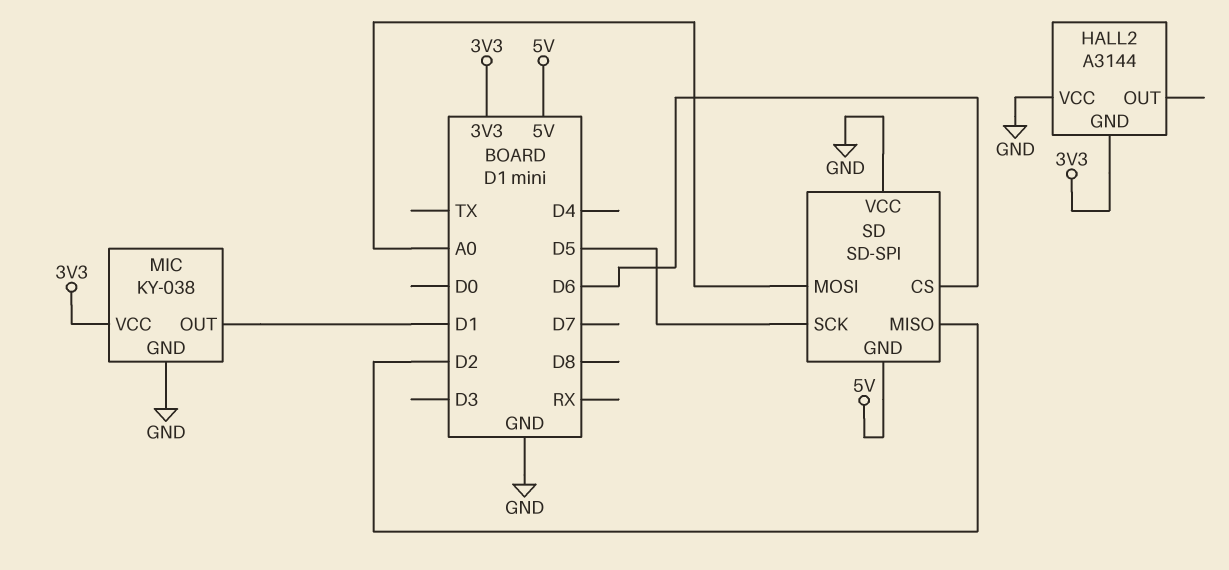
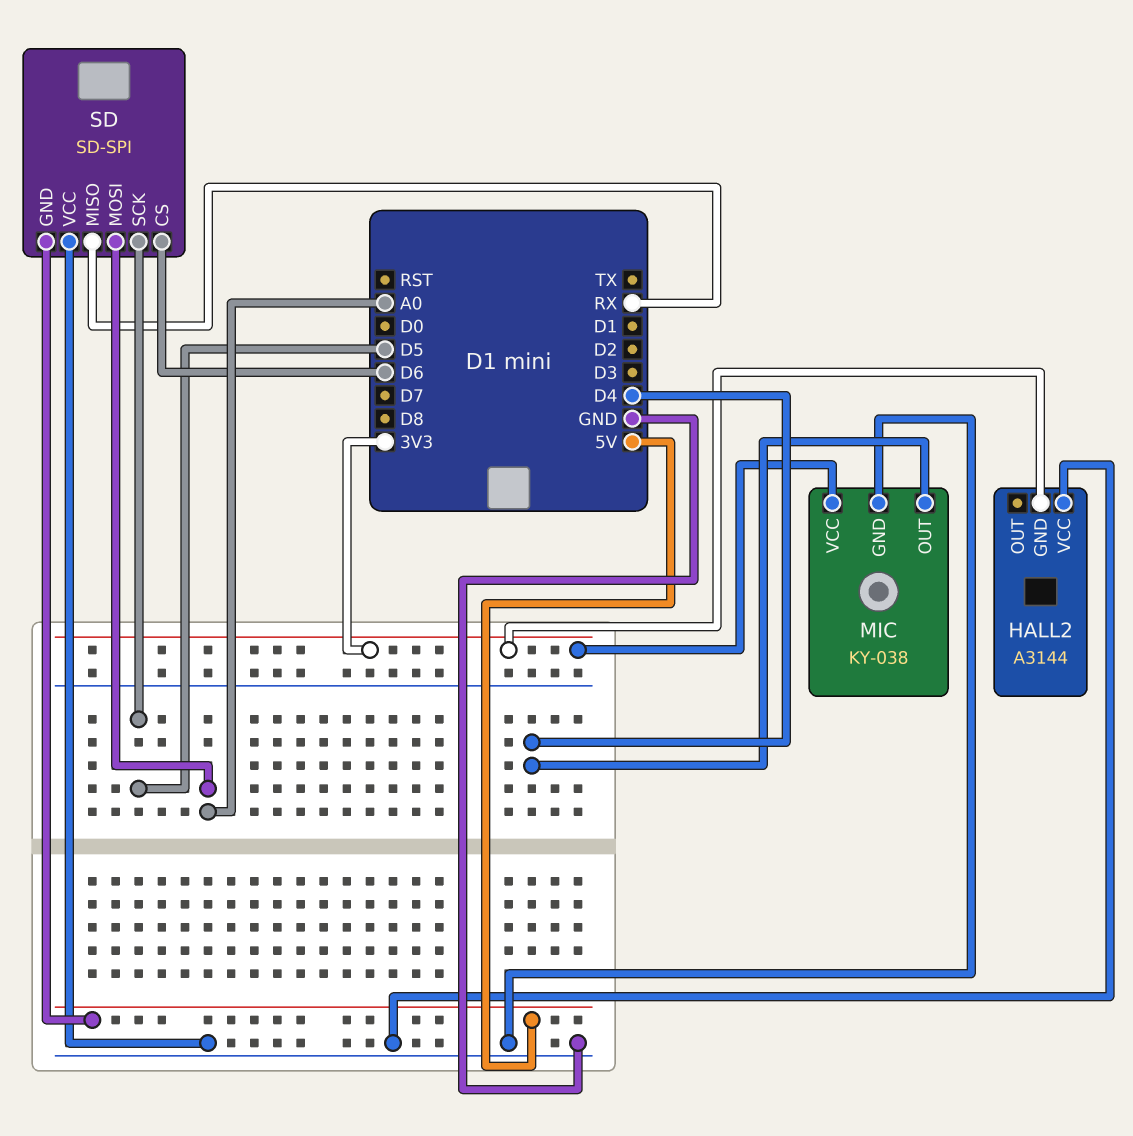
MIC pin OUT: D1 -> D4
SD pin MISO: D2 -> RX

